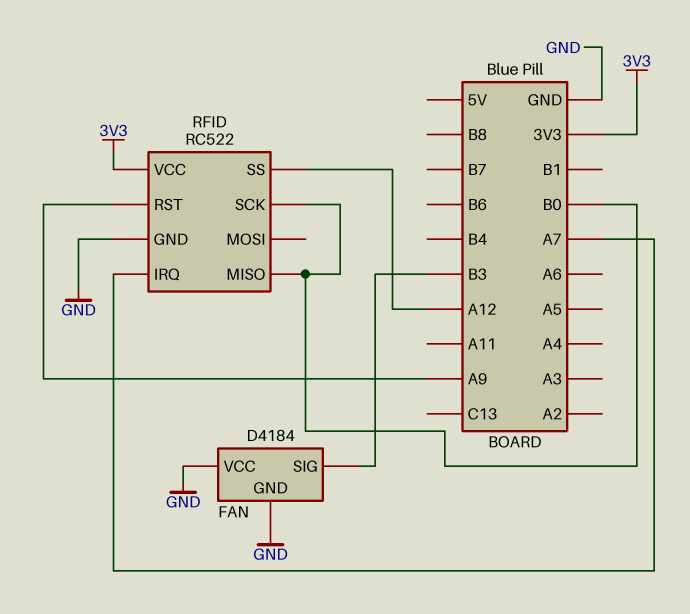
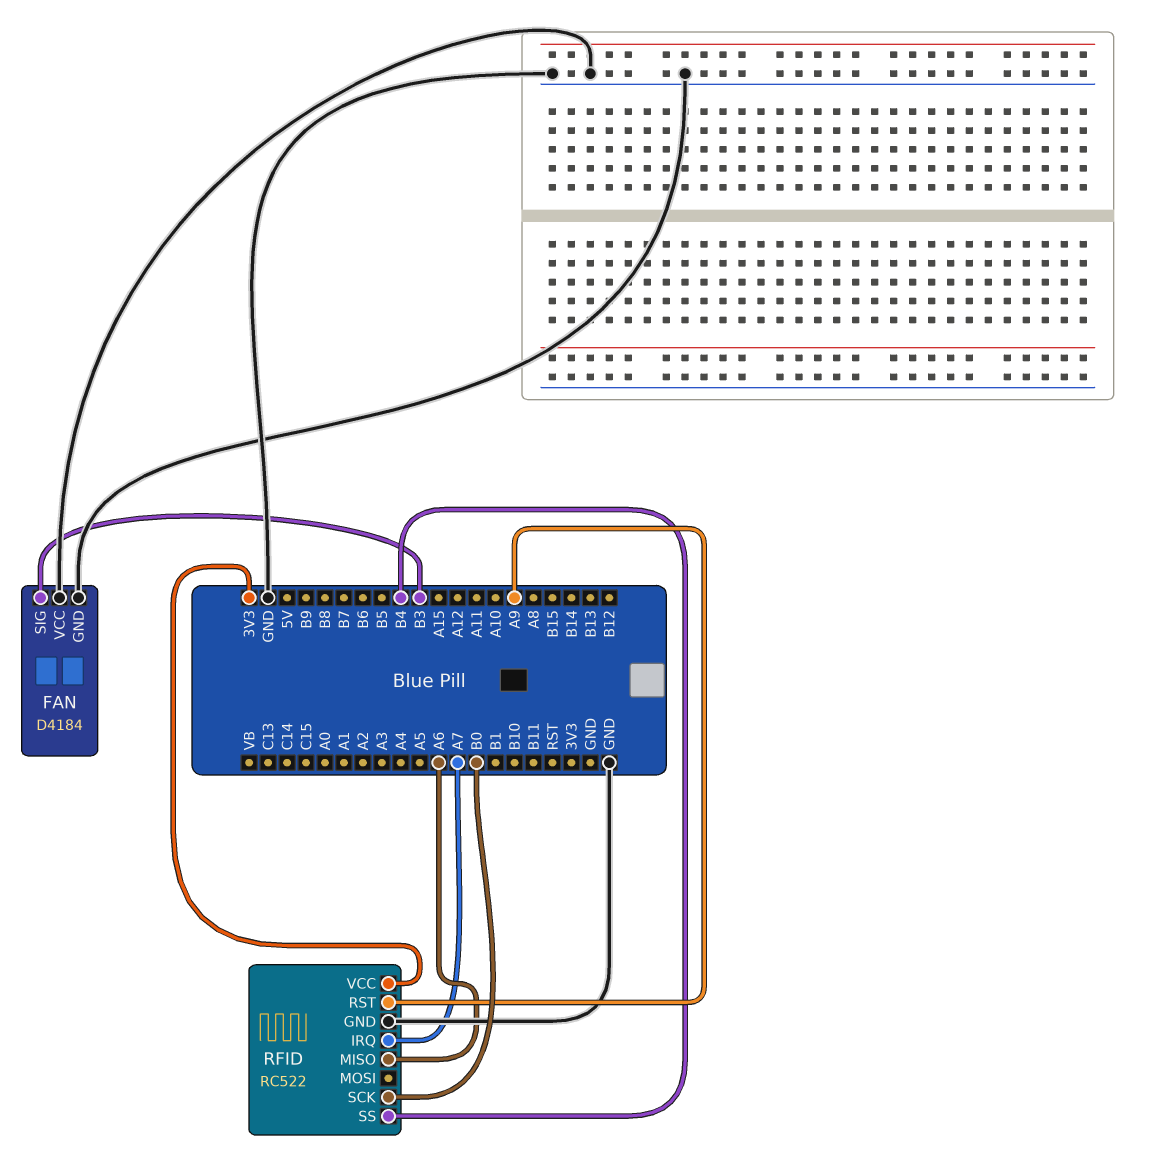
RFID pin MISO: B0 -> A6
RFID pin SS: A12 -> B4

